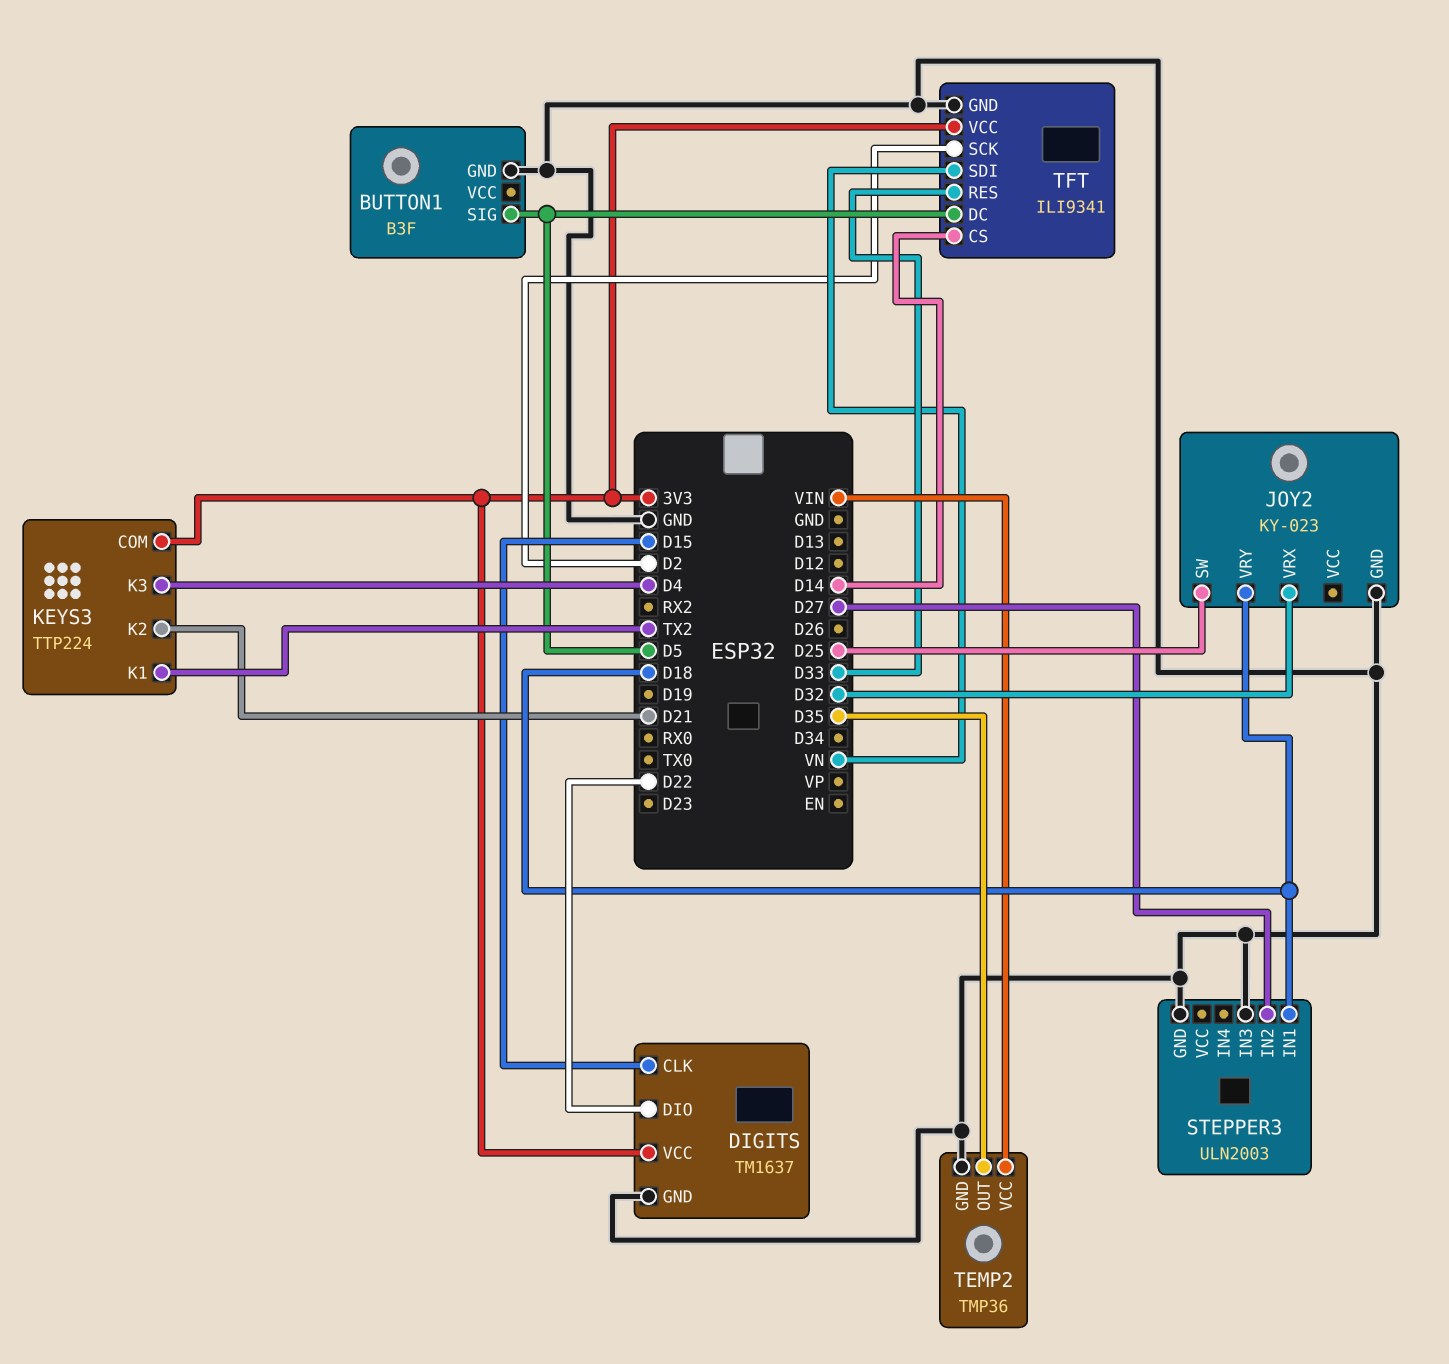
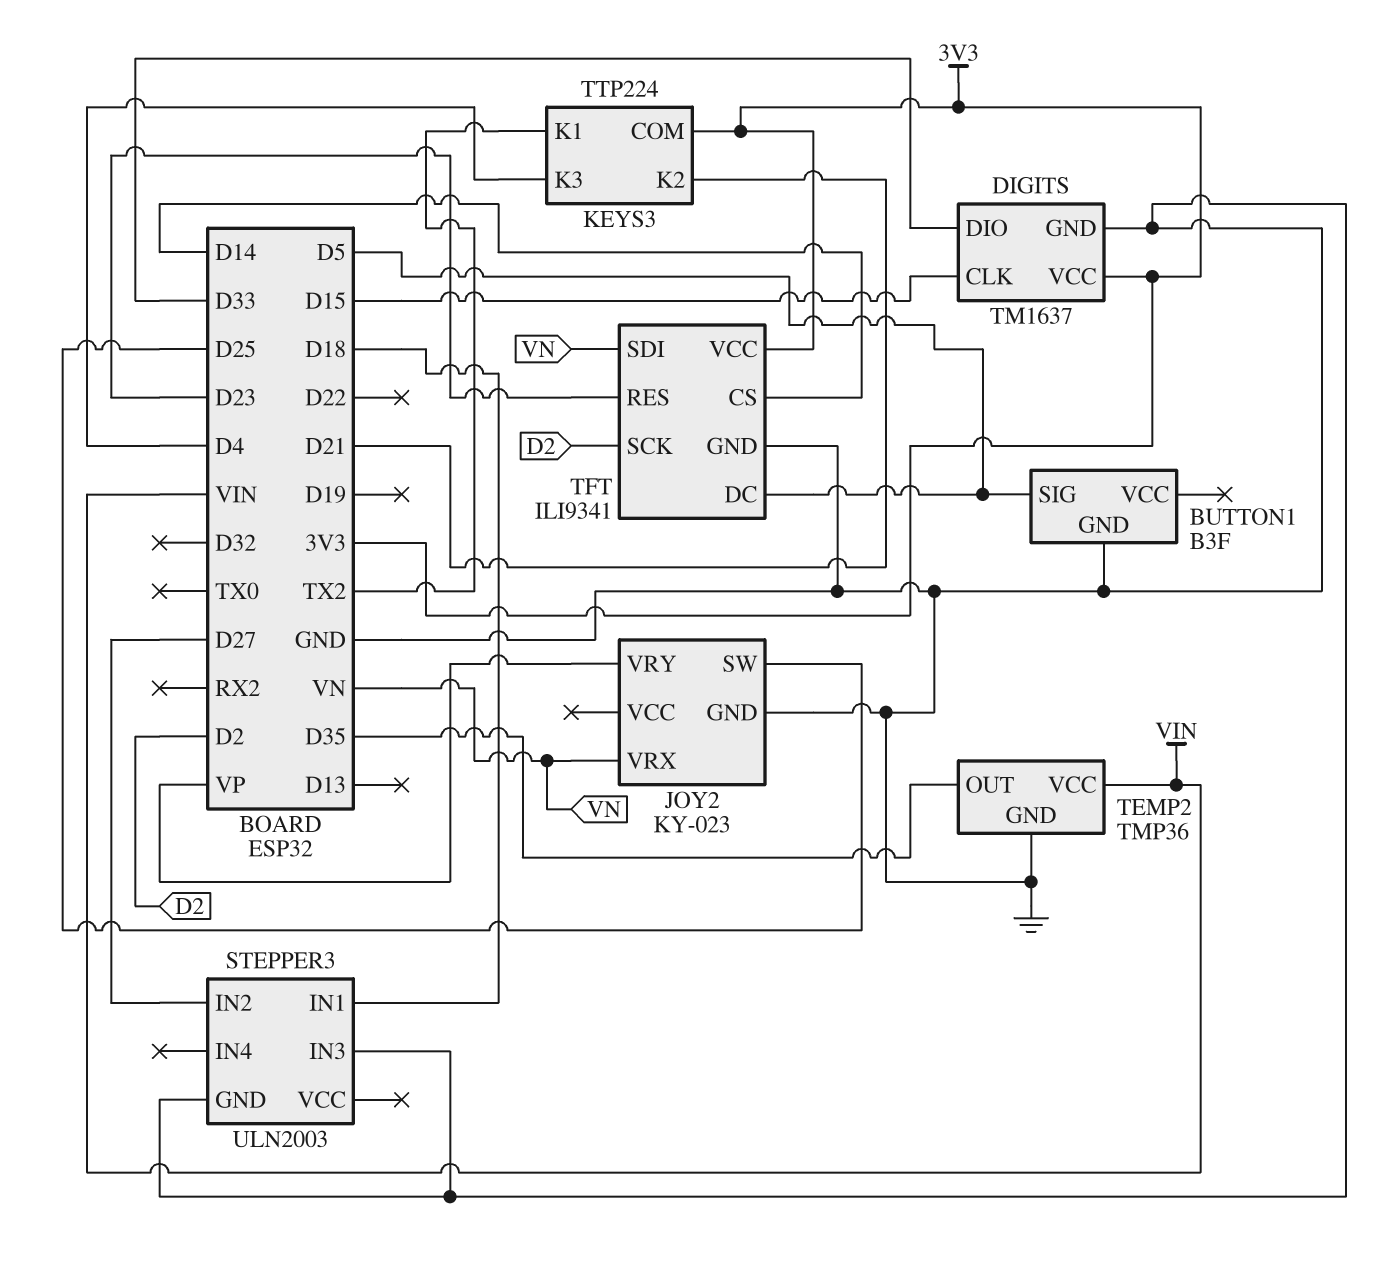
DIGITS pin DIO: D22 -> D33
JOY2 pin VRX: D32 -> VN
JOY2 pin VRY: D18 -> VP
TFT pin RES: D33 -> D23

